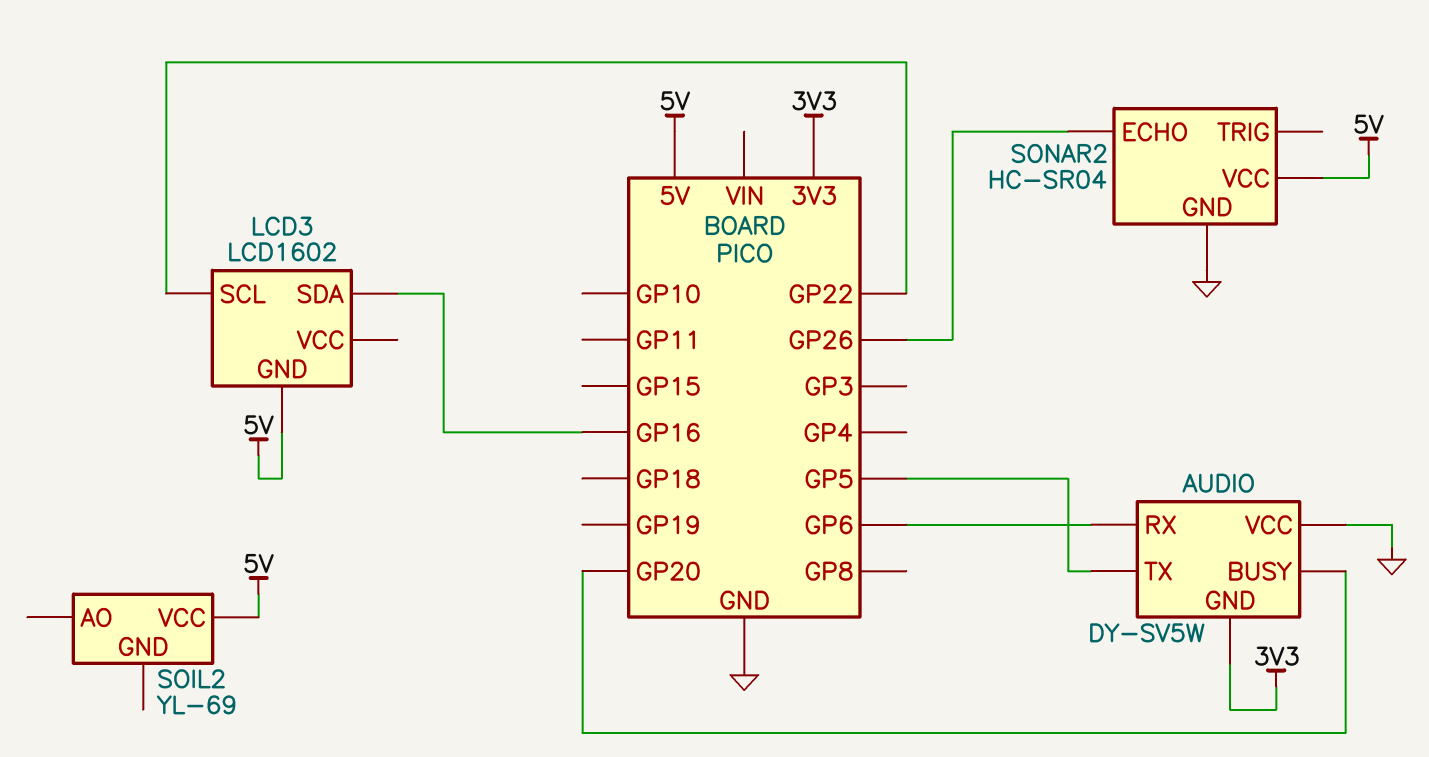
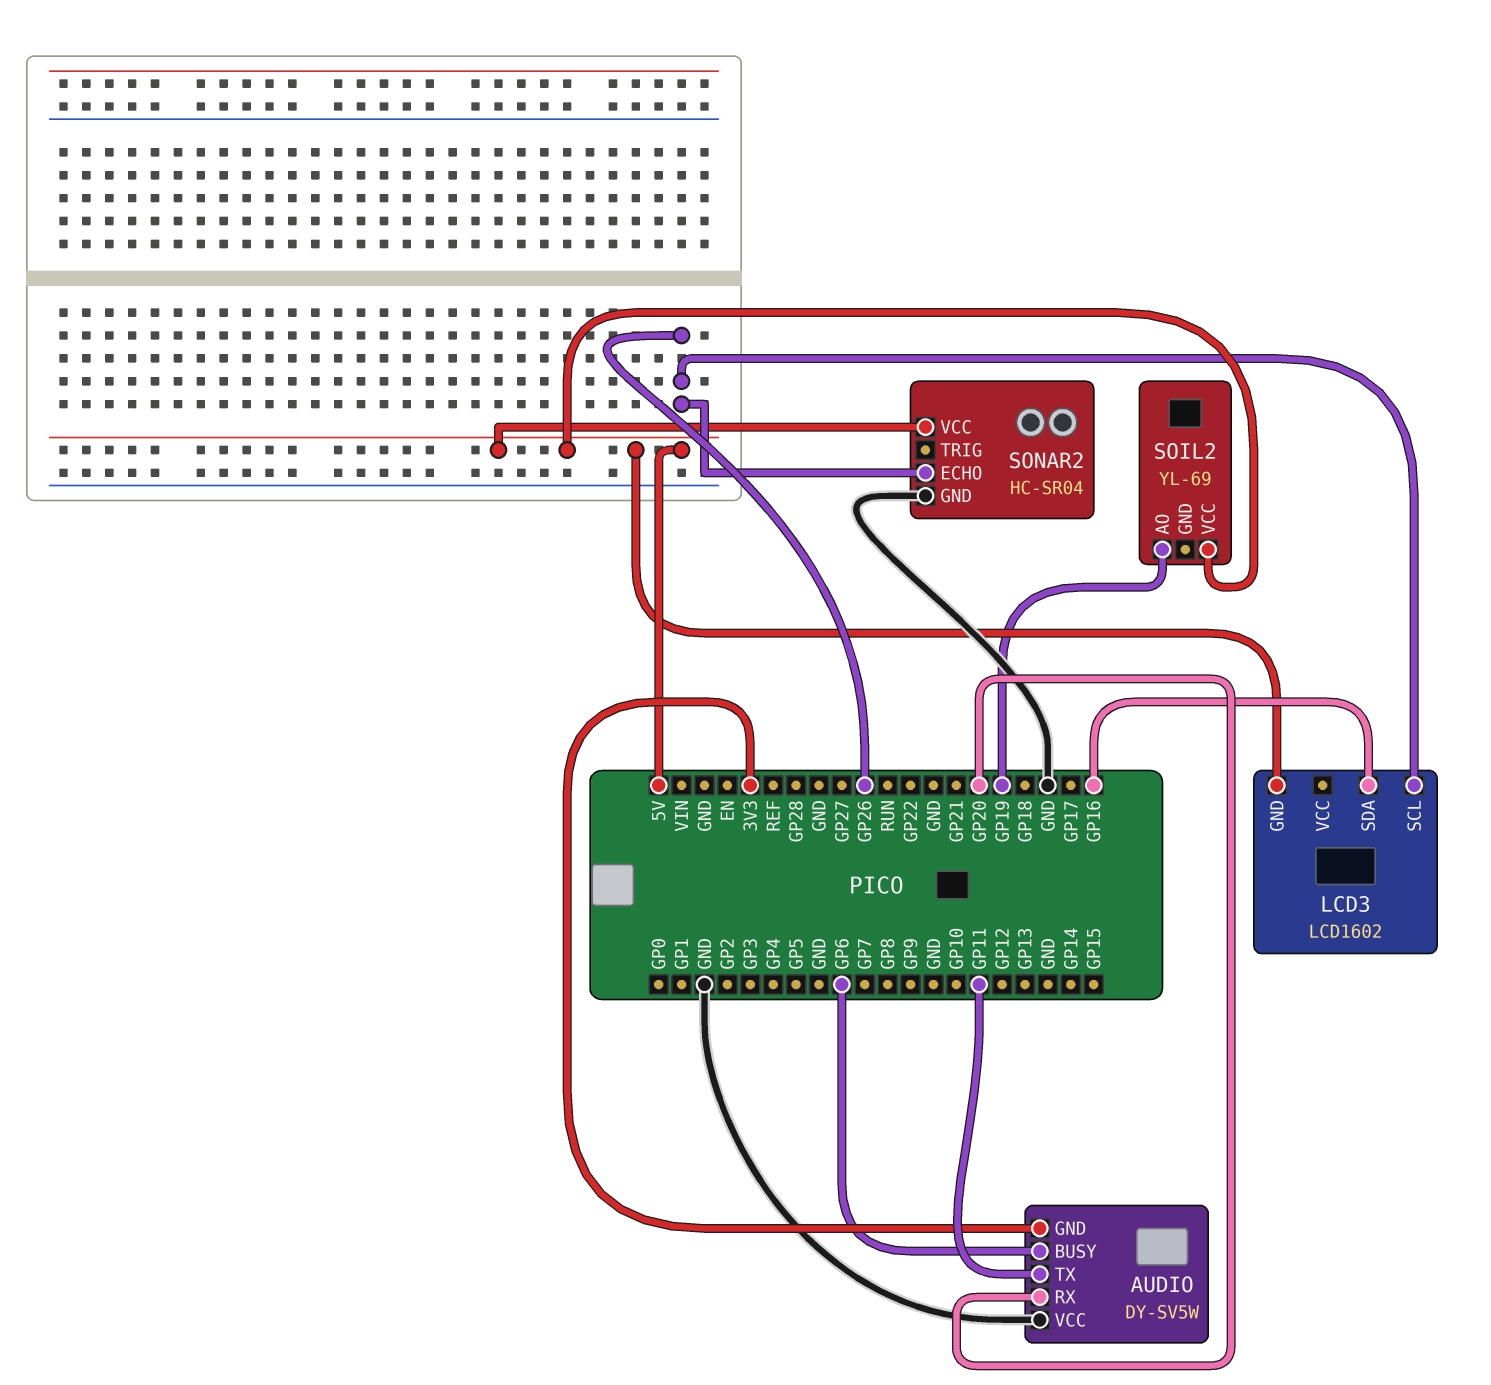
AUDIO pin BUSY: GP20 -> GP6
AUDIO pin RX: GP6 -> GP20
AUDIO pin TX: GP5 -> GP11
LCD3 pin SCL: GP22 -> GP26
SOIL2 pin AO: none -> GP19

